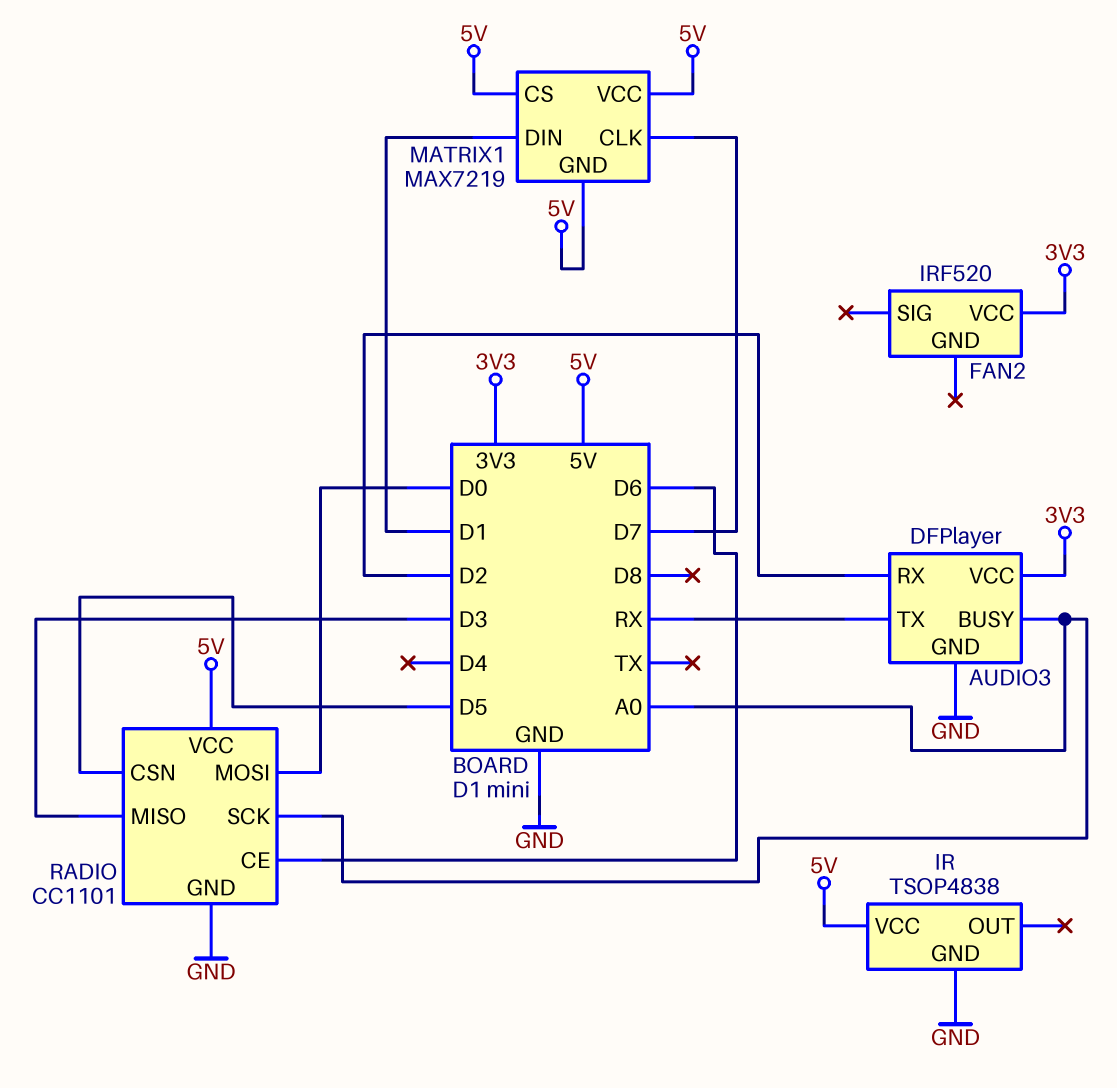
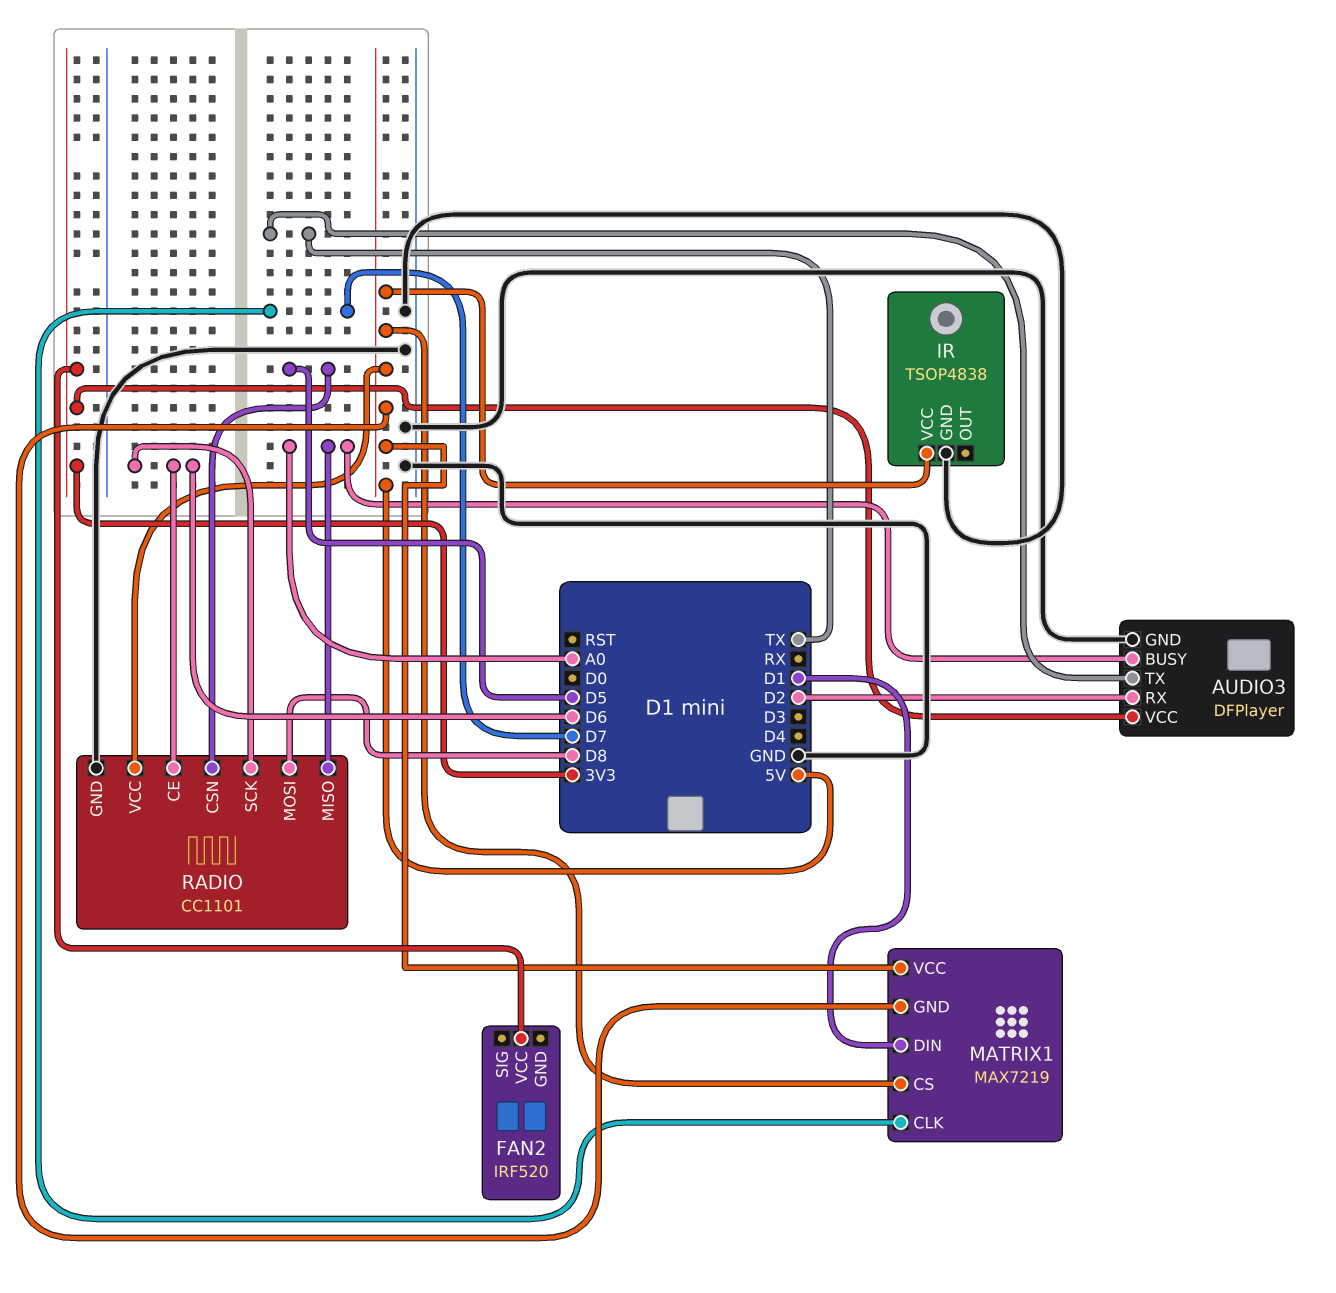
AUDIO3 pin TX: RX -> TX
RADIO pin MISO: D3 -> A0
RADIO pin MOSI: D0 -> D8
RADIO pin SCK: A0 -> D6

